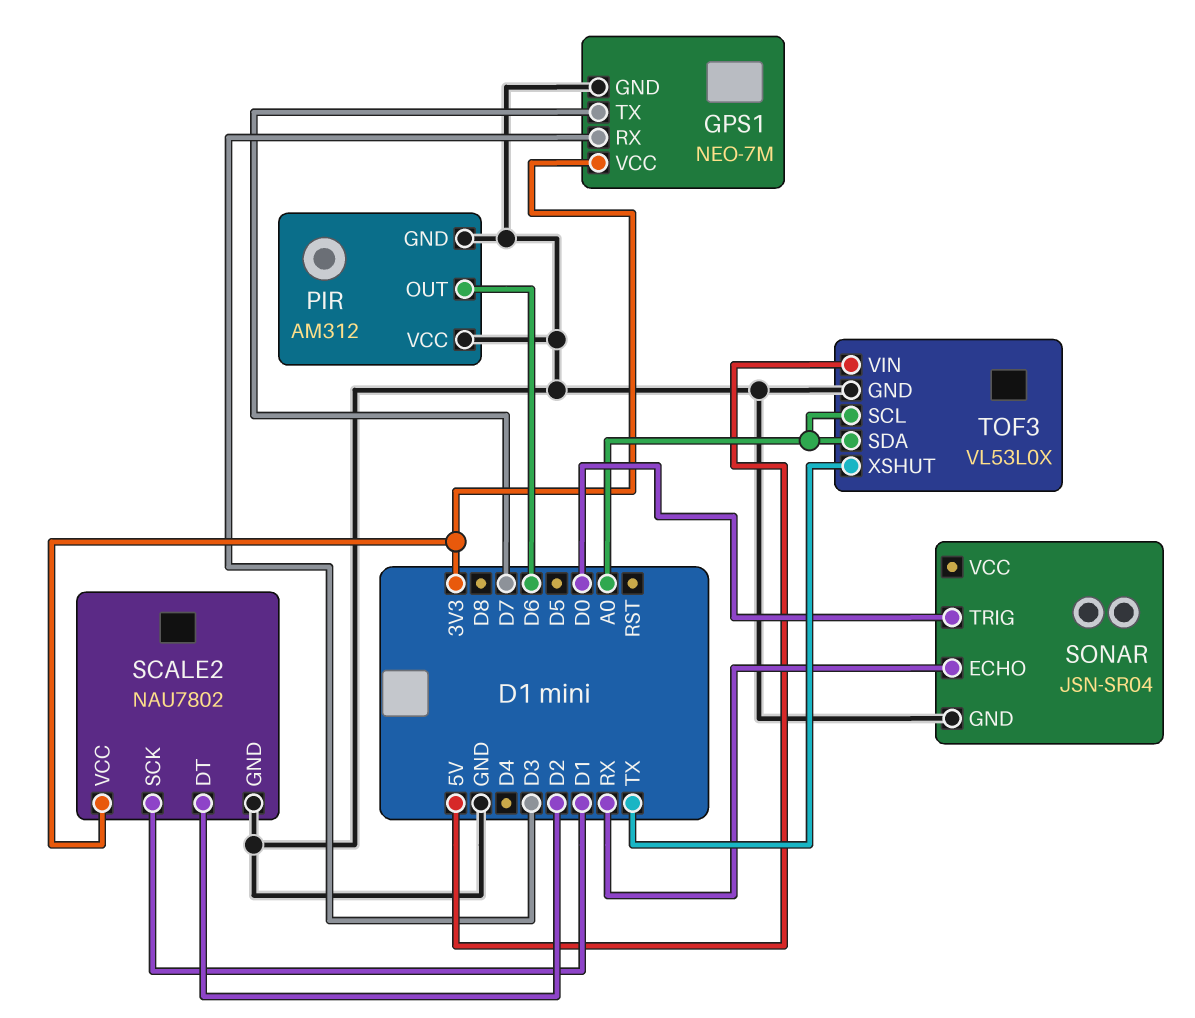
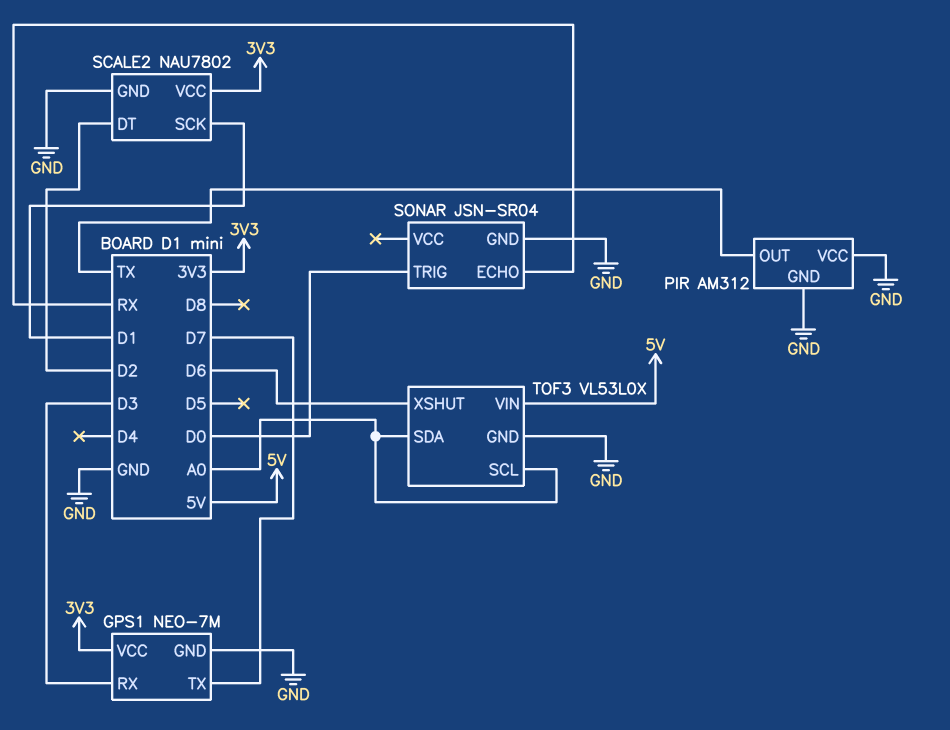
PIR pin OUT: D6 -> TX
TOF3 pin XSHUT: TX -> D6

